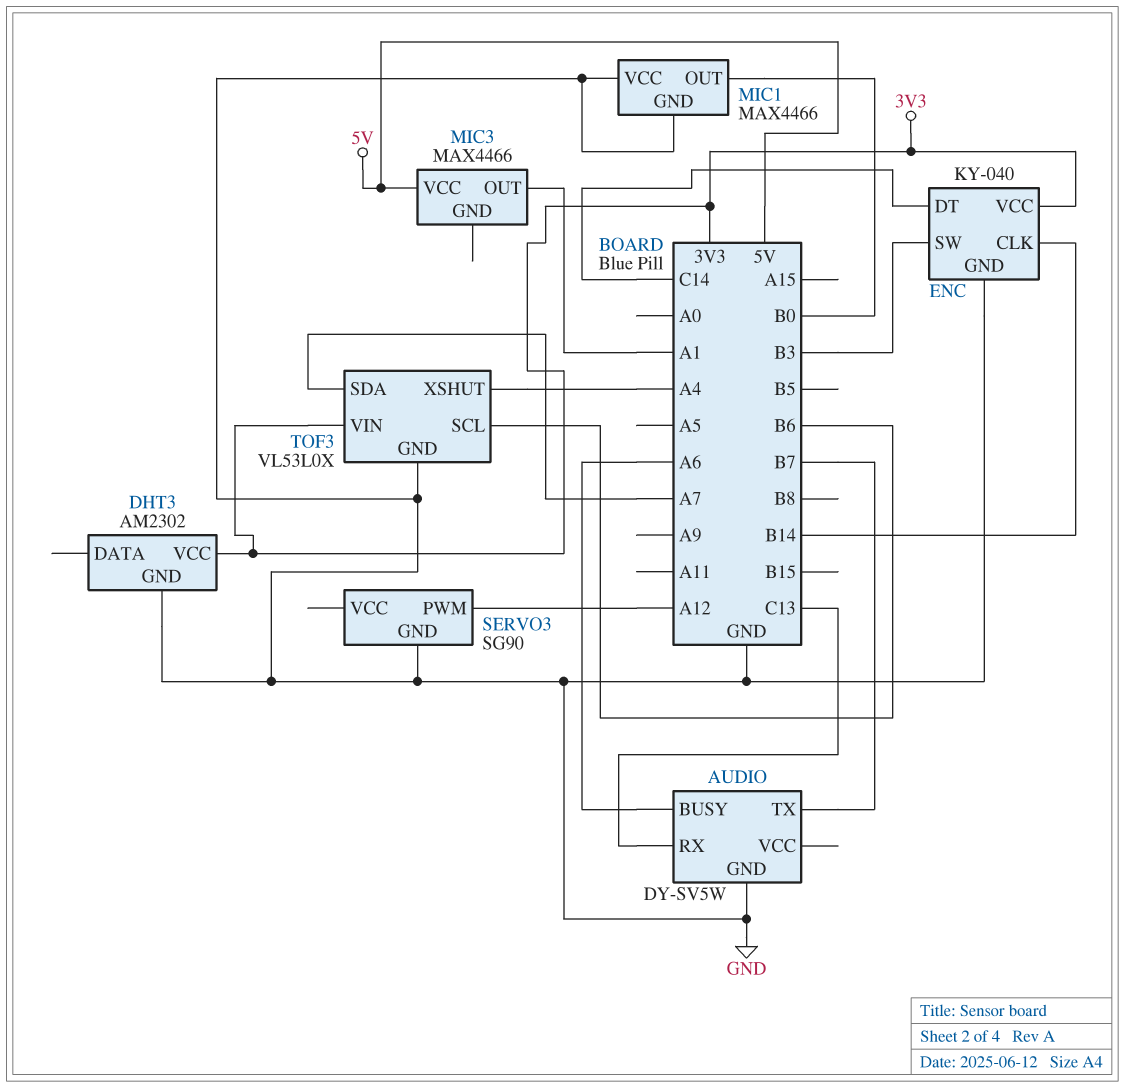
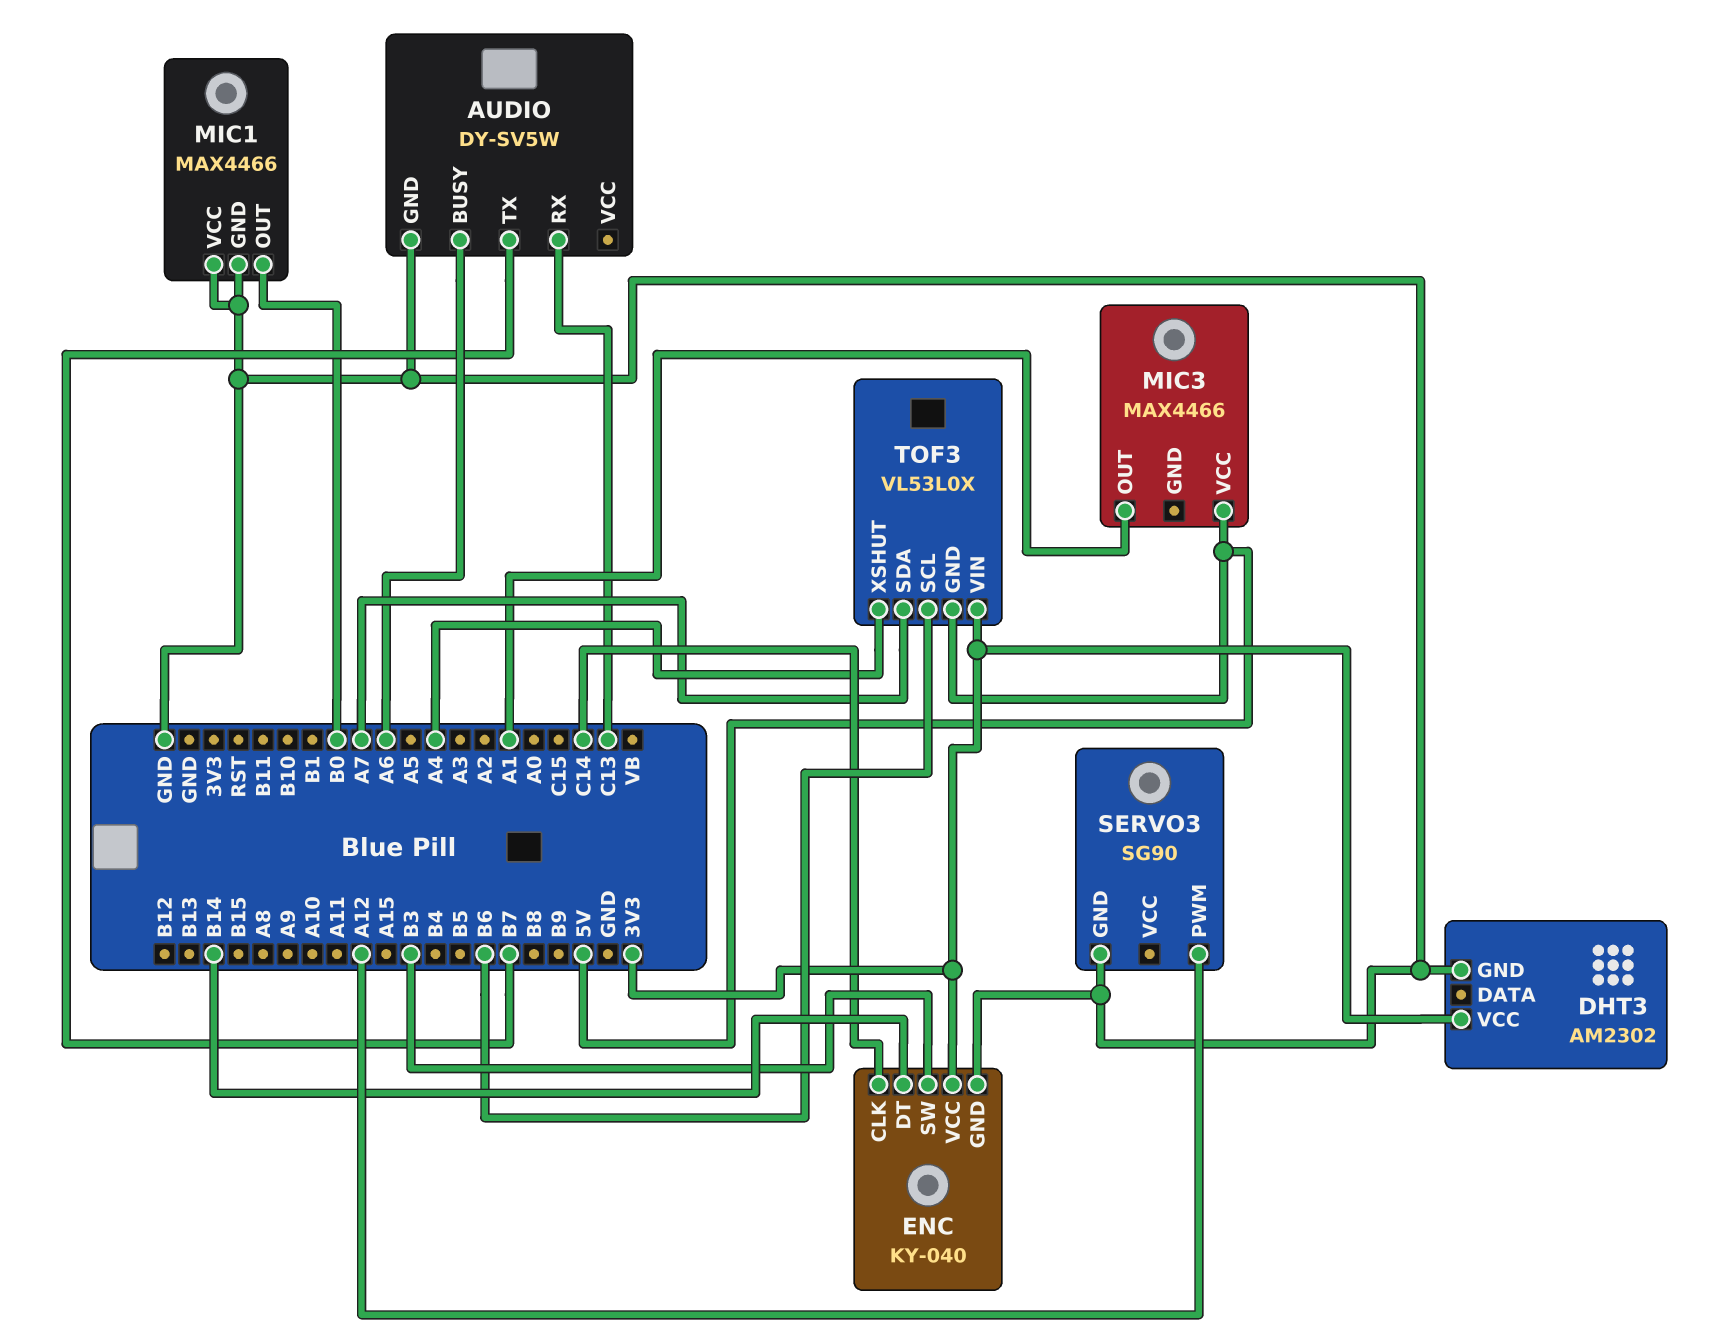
ENC pin CLK: B14 -> C14
ENC pin DT: C14 -> B14
TOF3 pin GND: GND -> 5V

